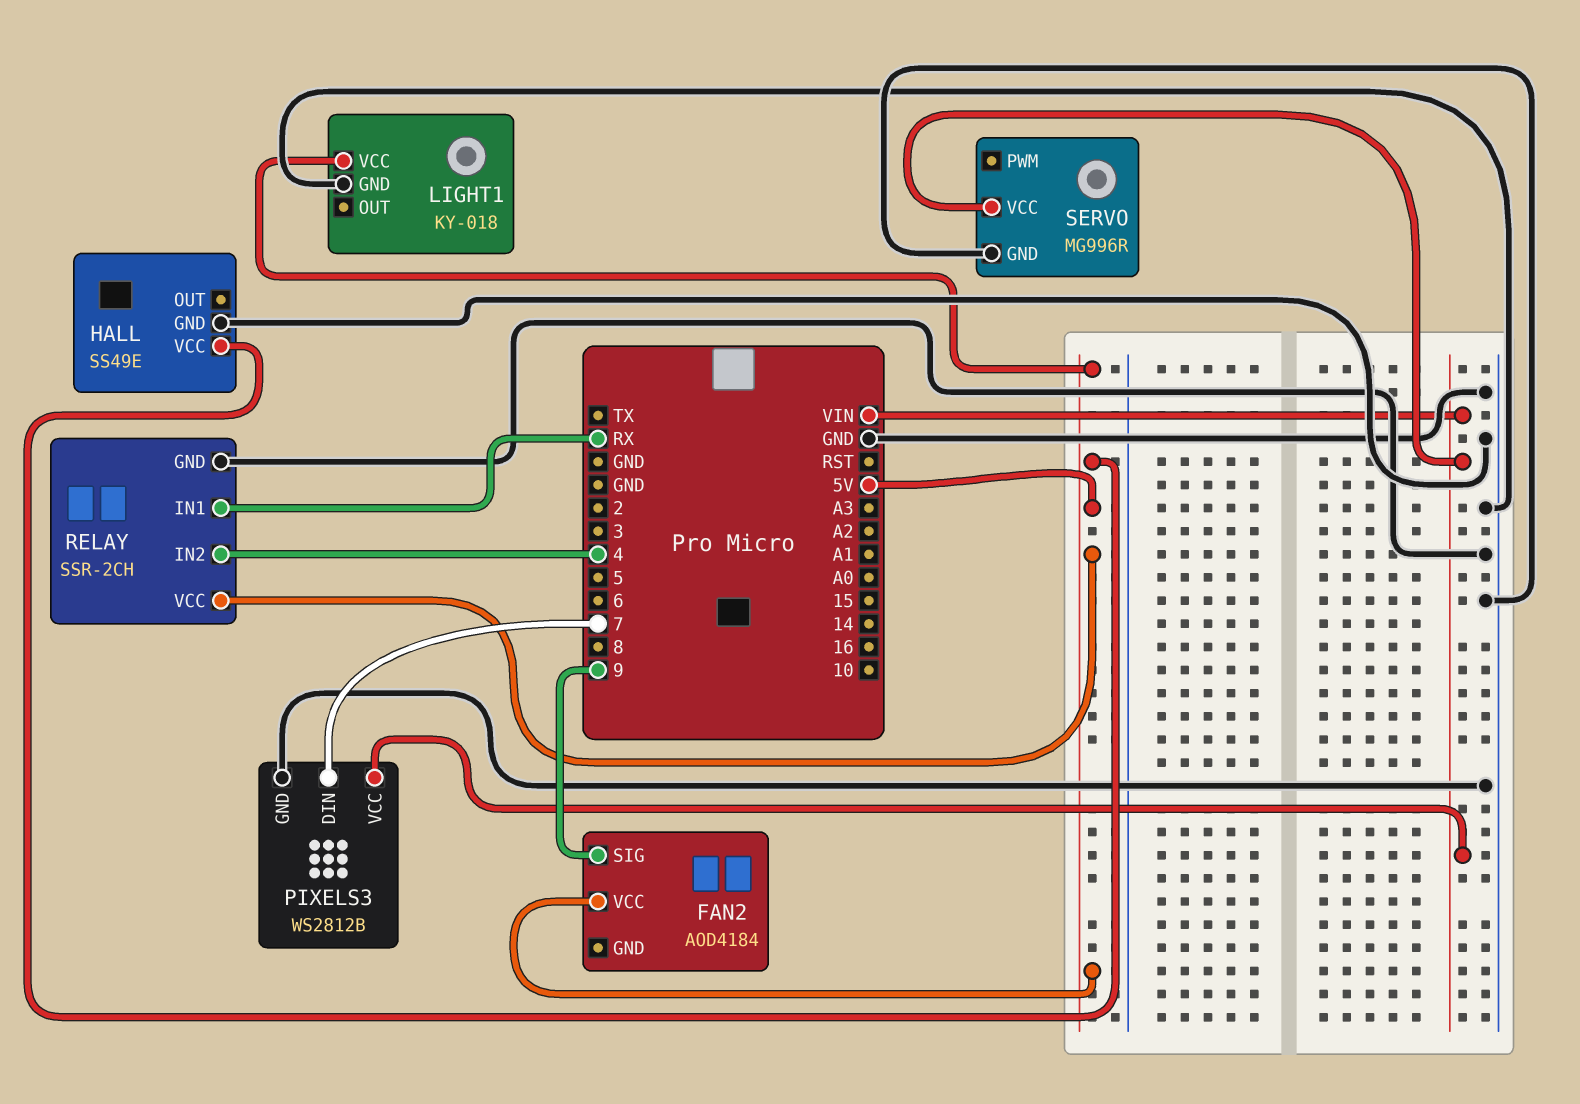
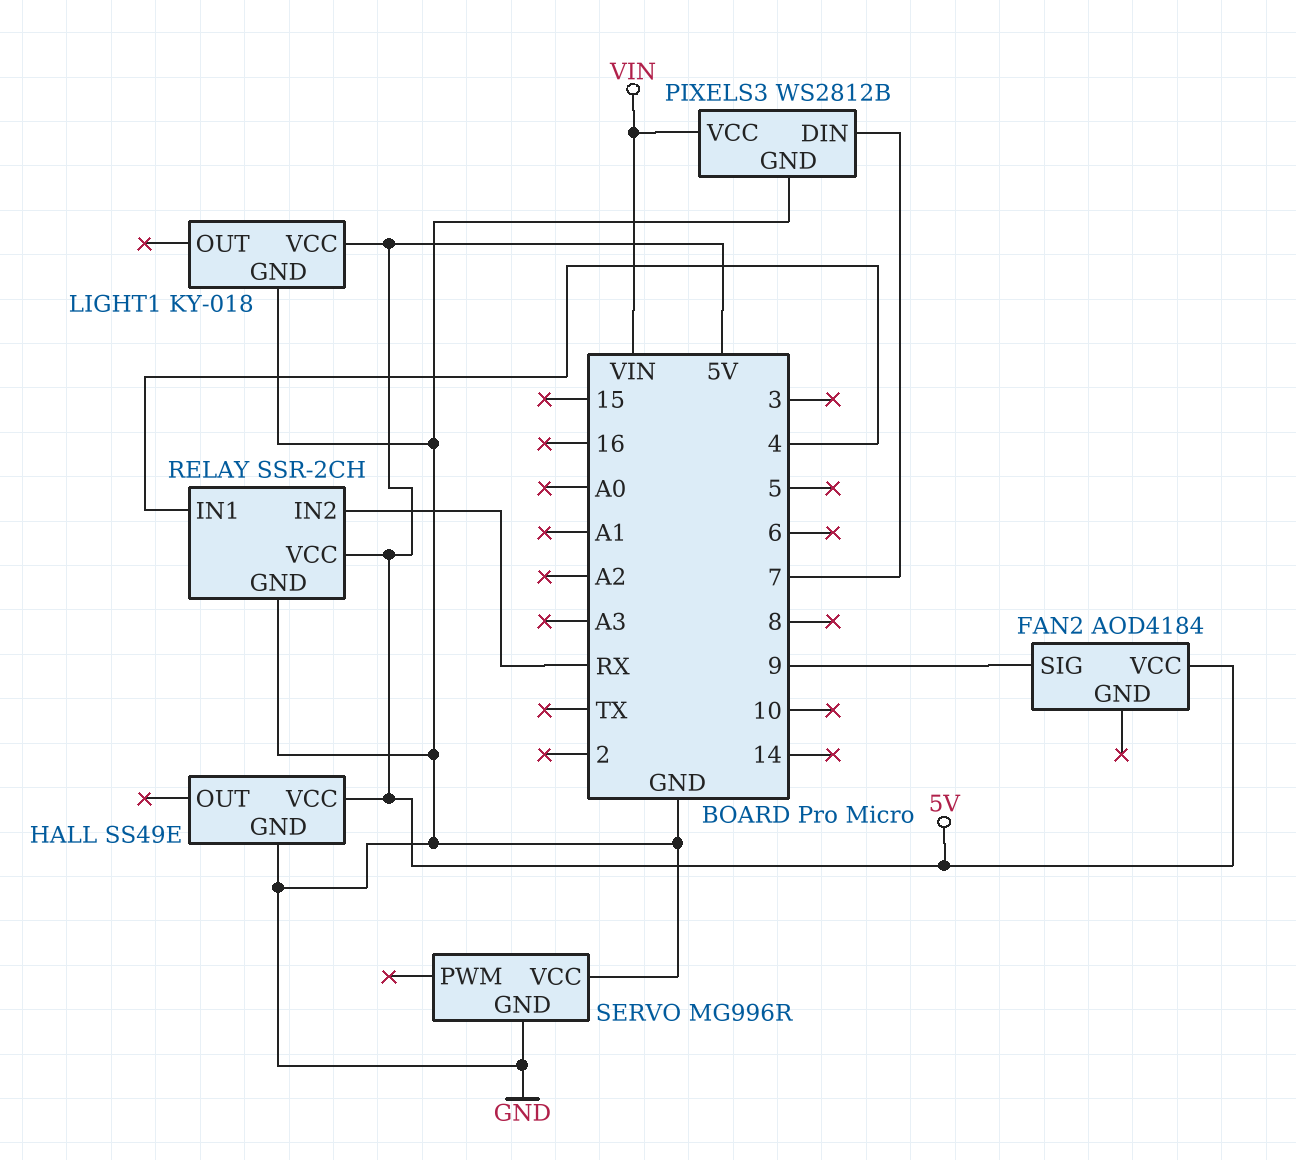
RELAY pin IN1: RX -> 4
RELAY pin IN2: 4 -> RX
SERVO pin VCC: VIN -> GND

